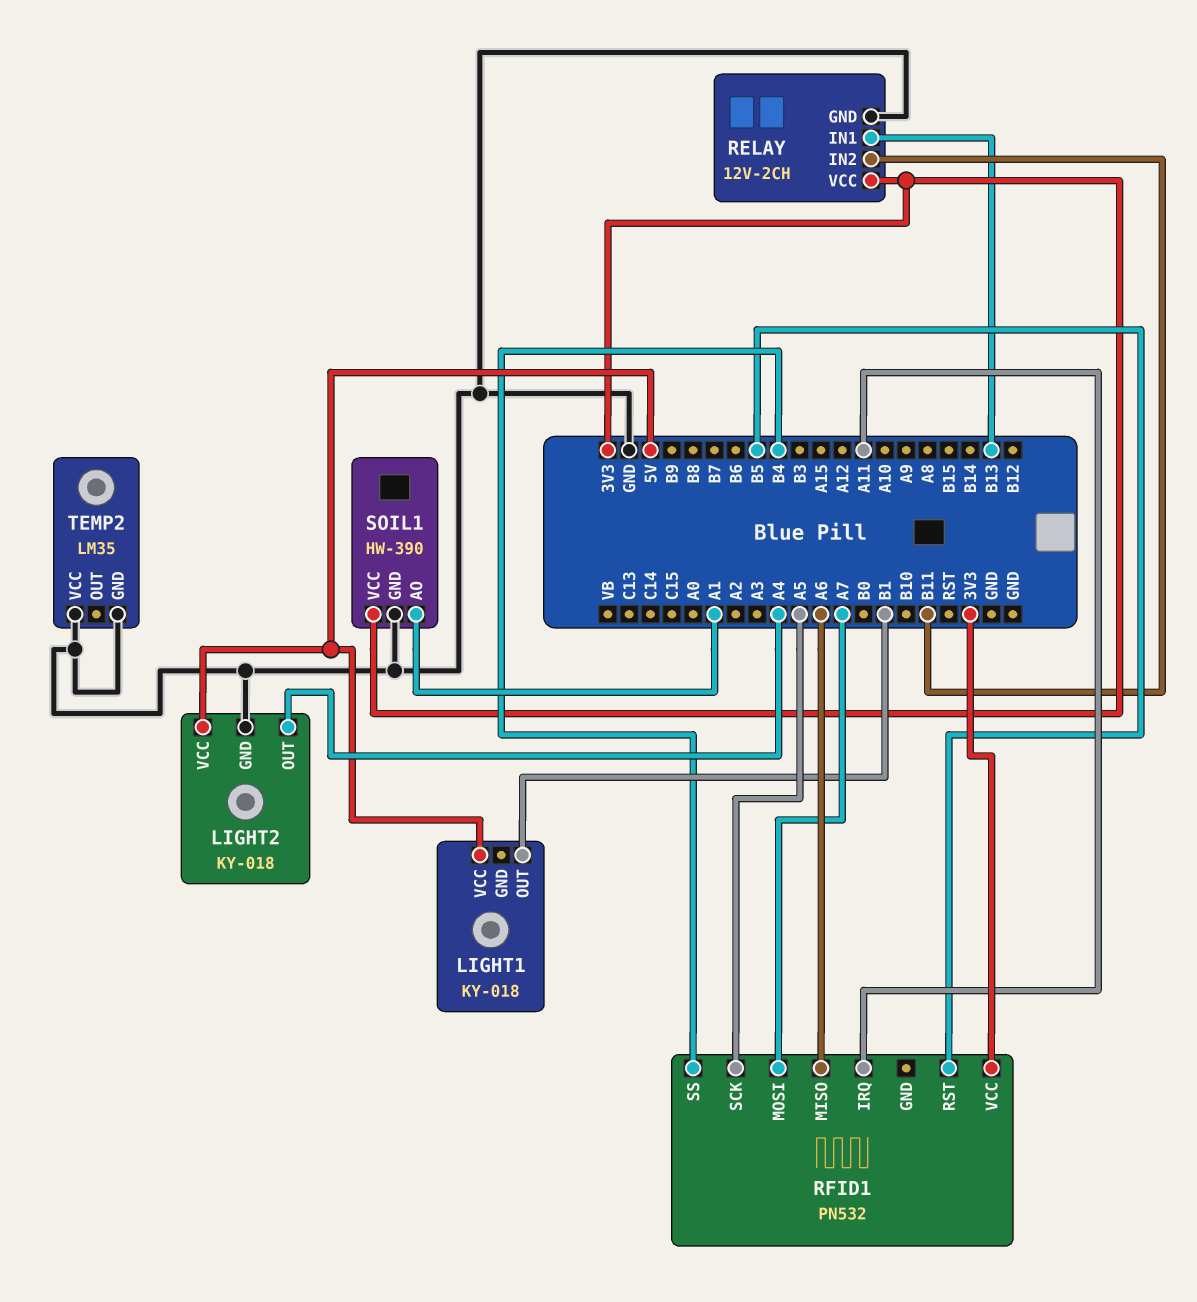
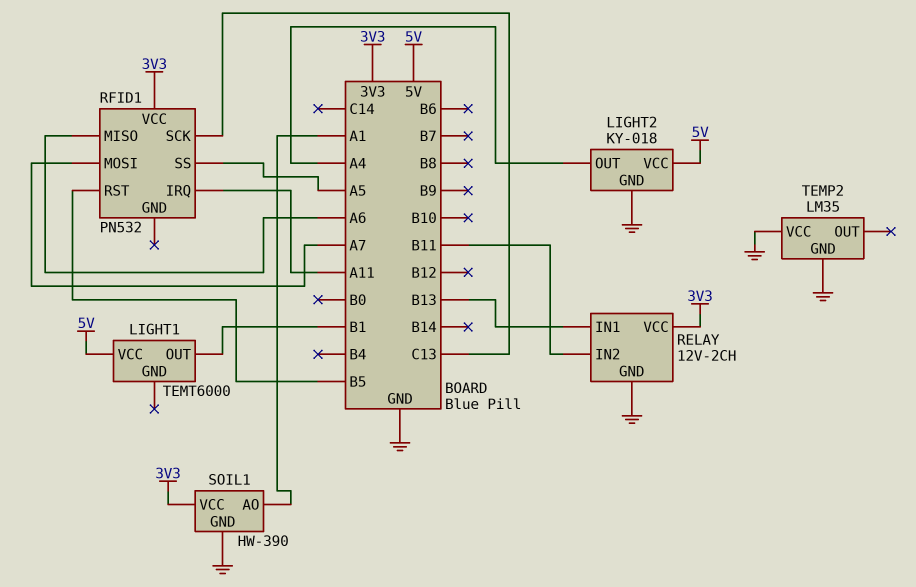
LIGHT1: KY-018 -> TEMT6000
RFID1 pin SCK: A5 -> C13
RFID1 pin SS: B4 -> A5

